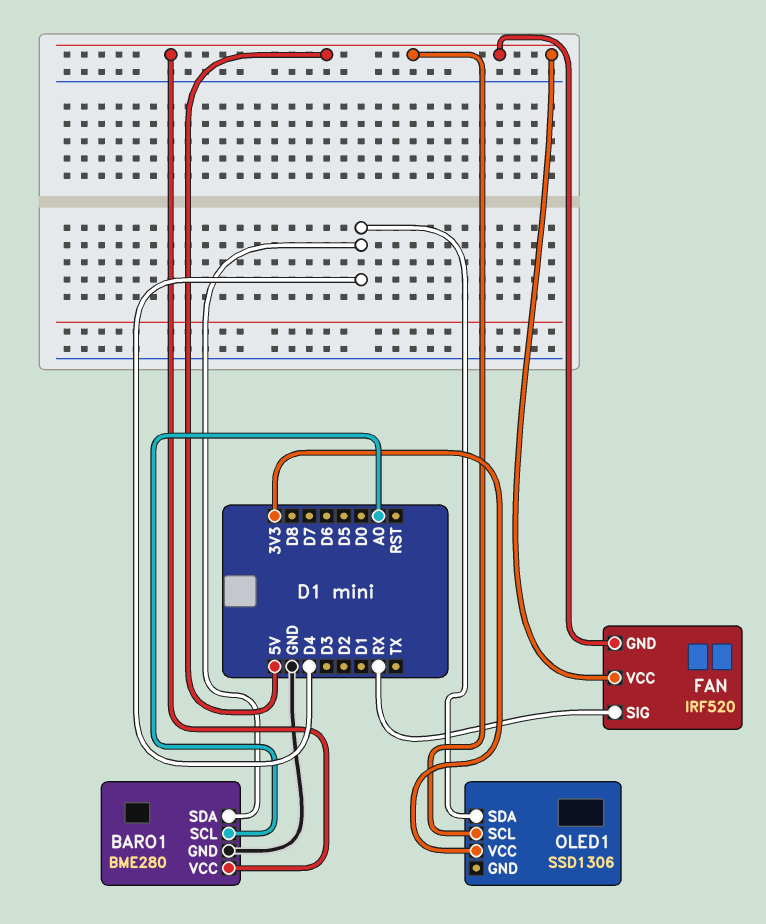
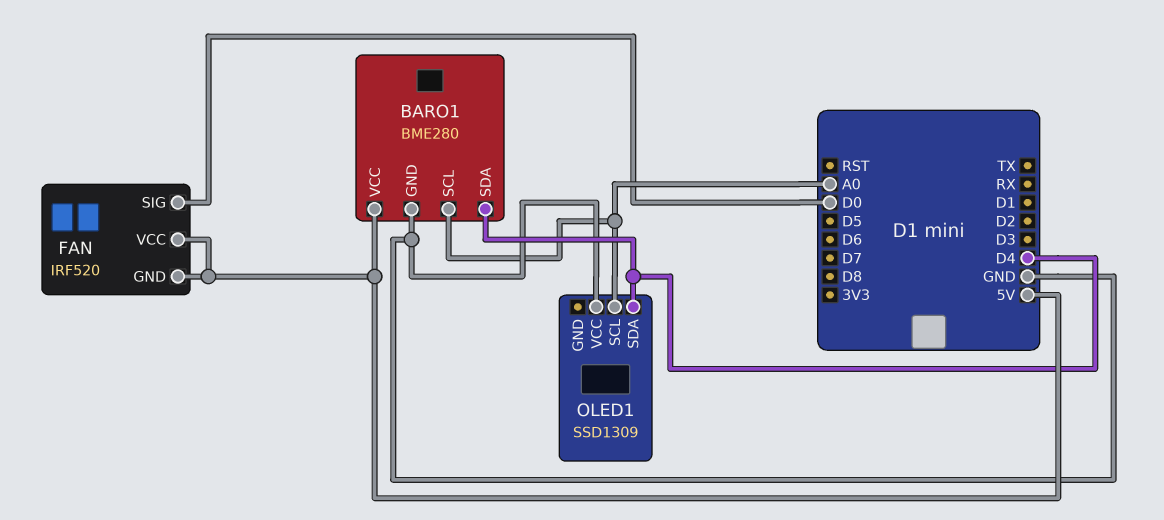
FAN pin SIG: RX -> D0
OLED1: SSD1306 -> SSD1309
OLED1 pin SCL: 5V -> A0
OLED1 pin VCC: 3V3 -> GND

